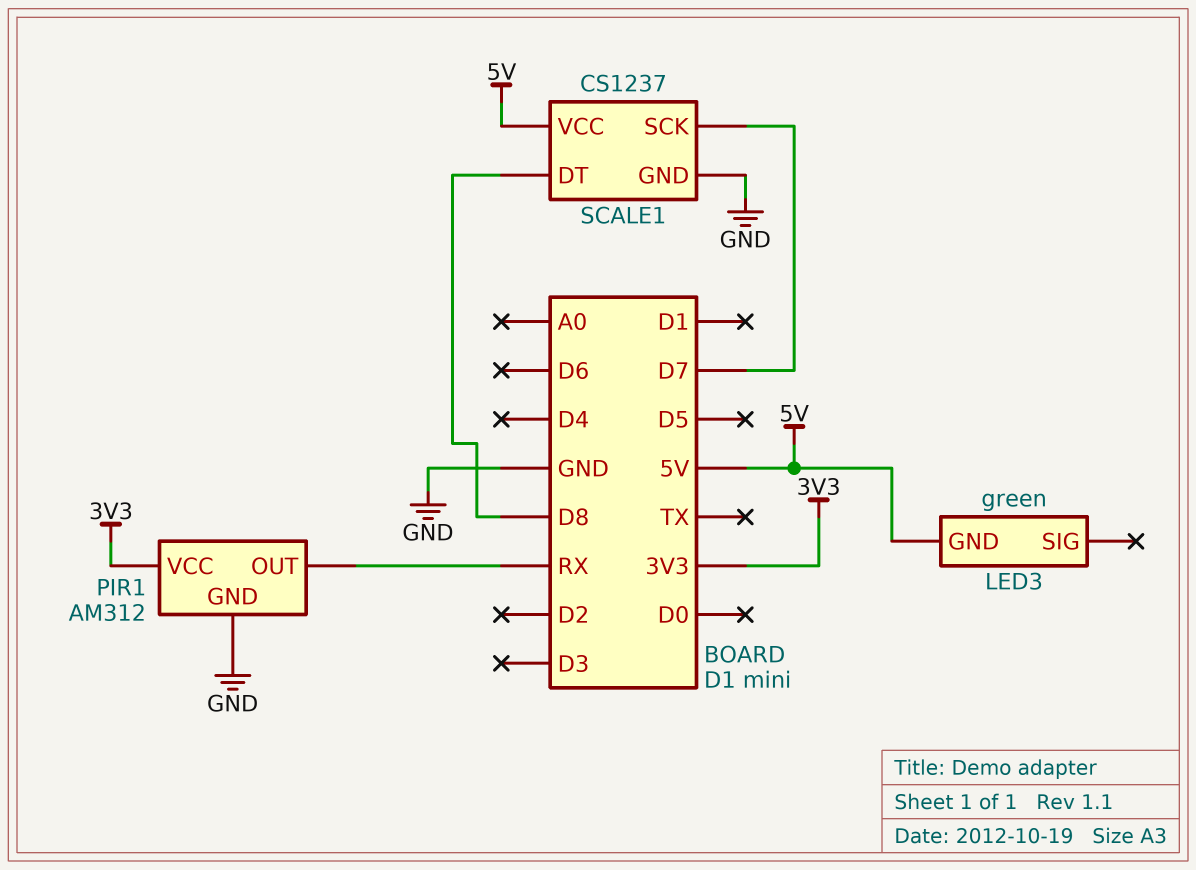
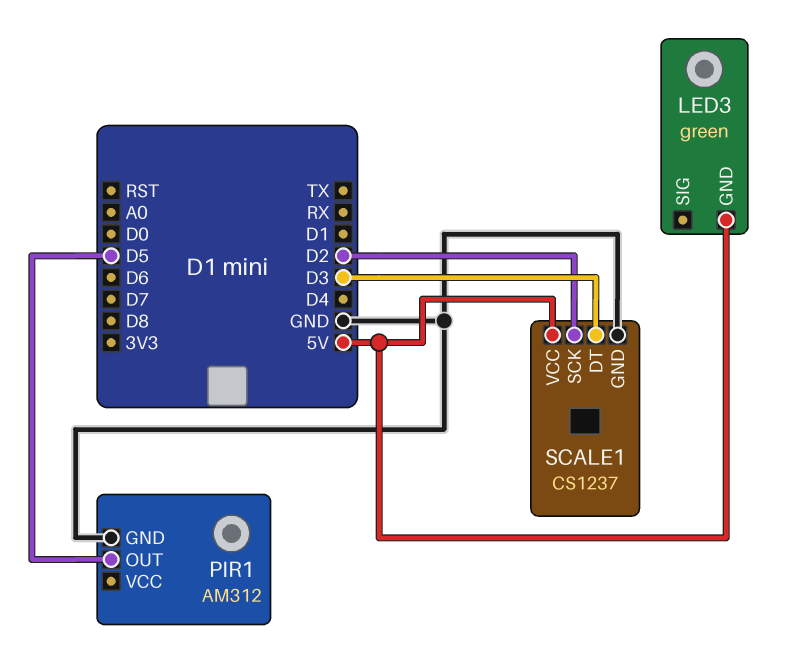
PIR1 pin OUT: RX -> D5
PIR1 pin VCC: 3V3 -> none
SCALE1 pin DT: D8 -> D3
SCALE1 pin SCK: D7 -> D2

